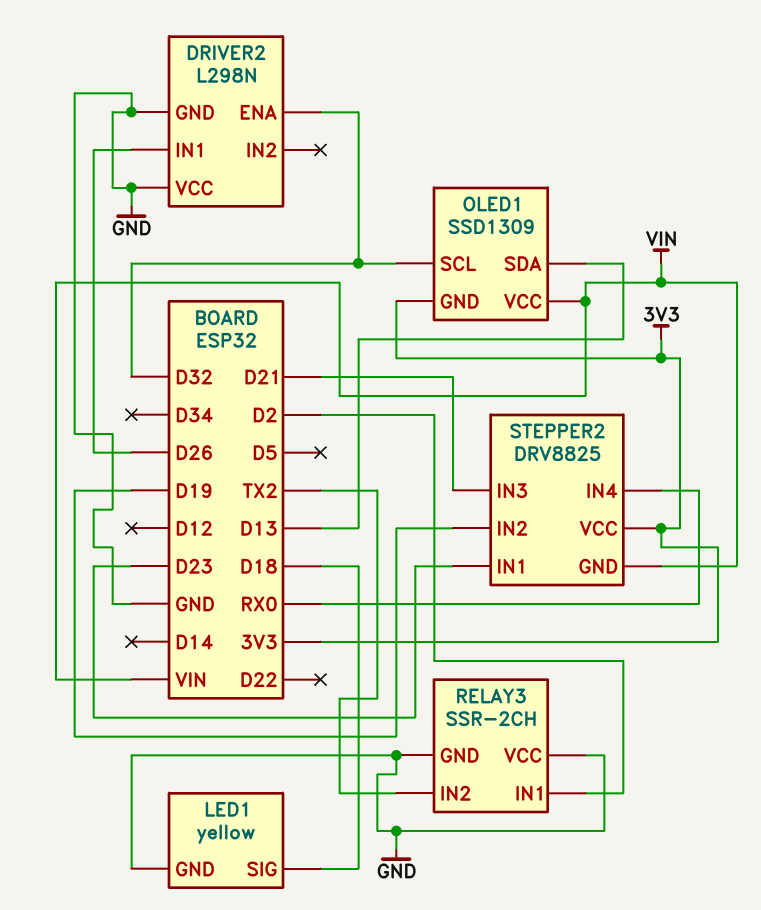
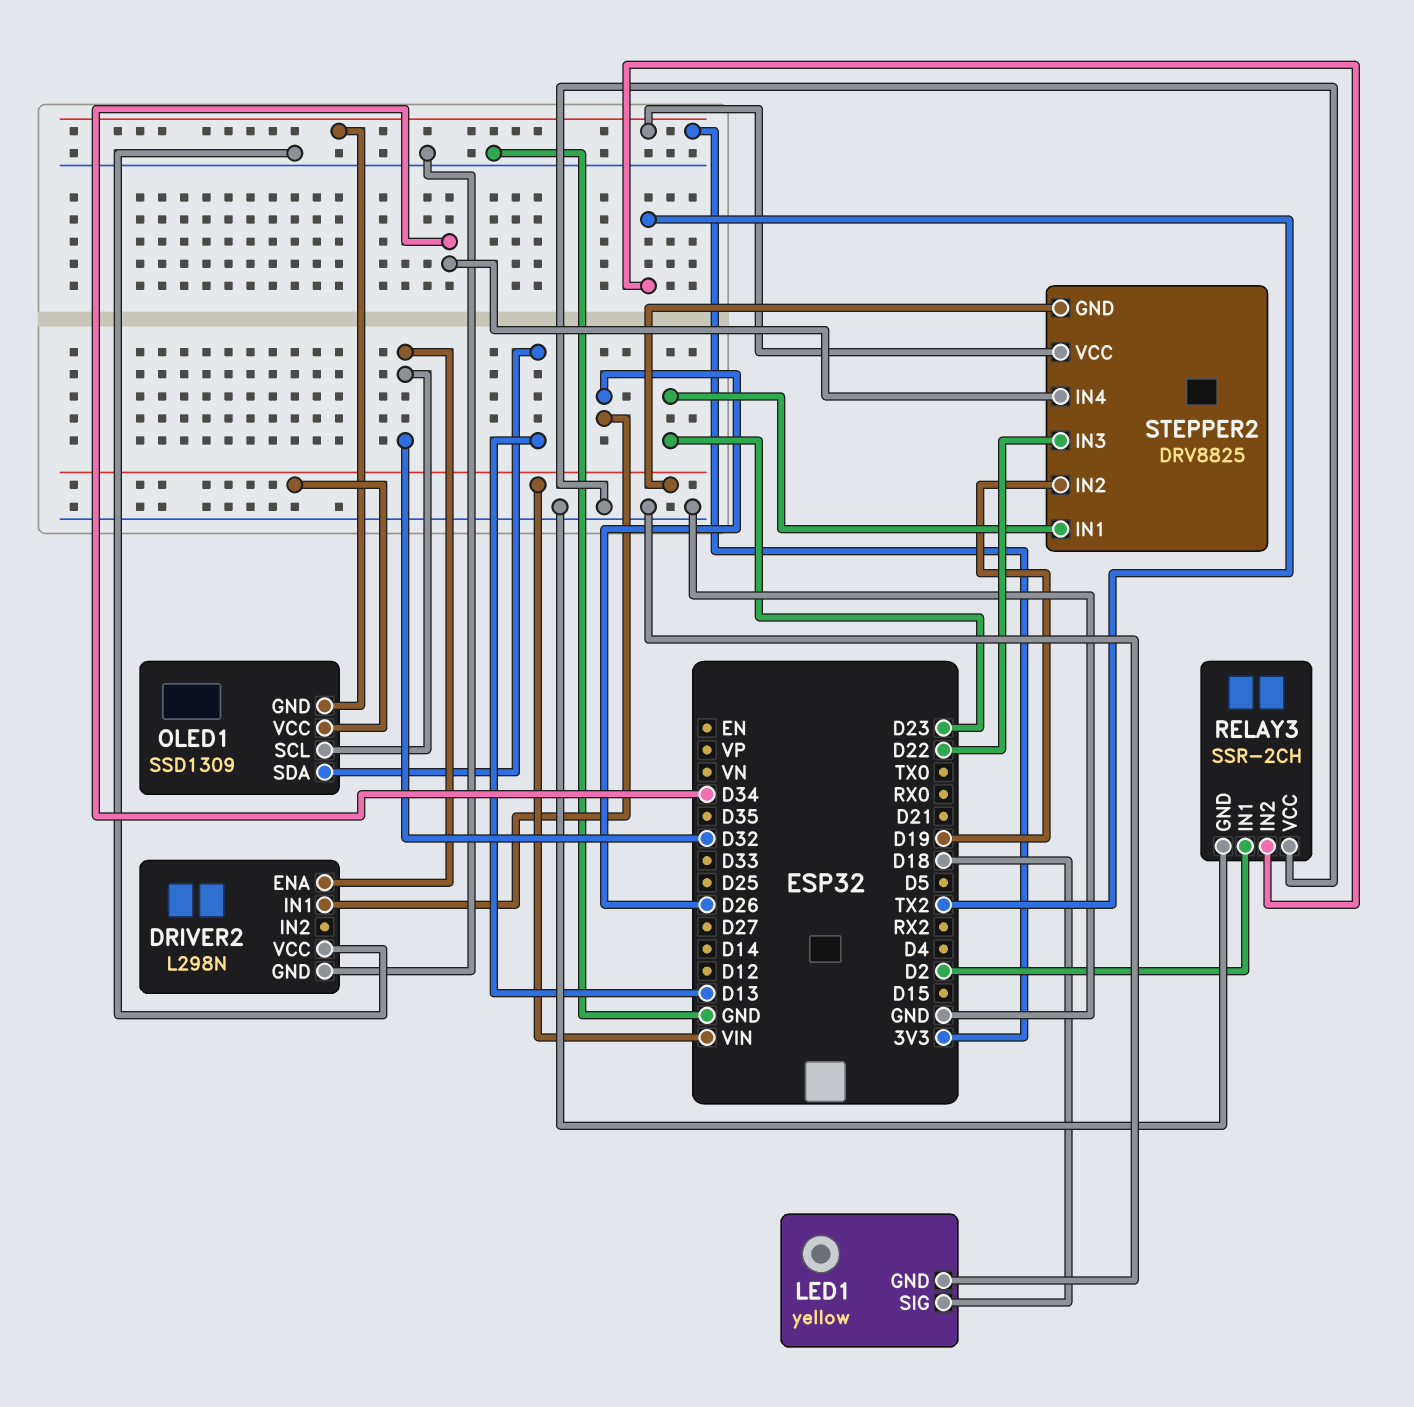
STEPPER2 pin IN3: D21 -> D22
STEPPER2 pin IN4: RX0 -> D34

